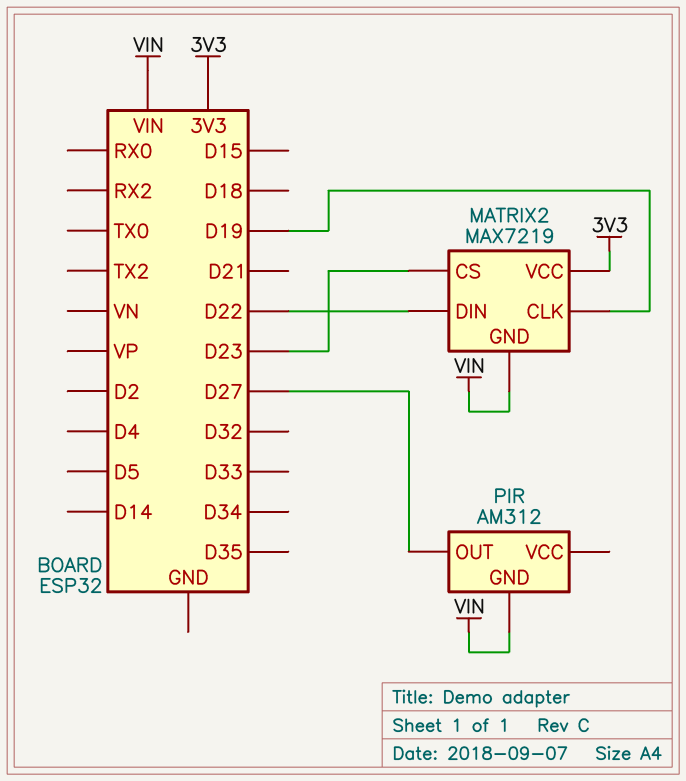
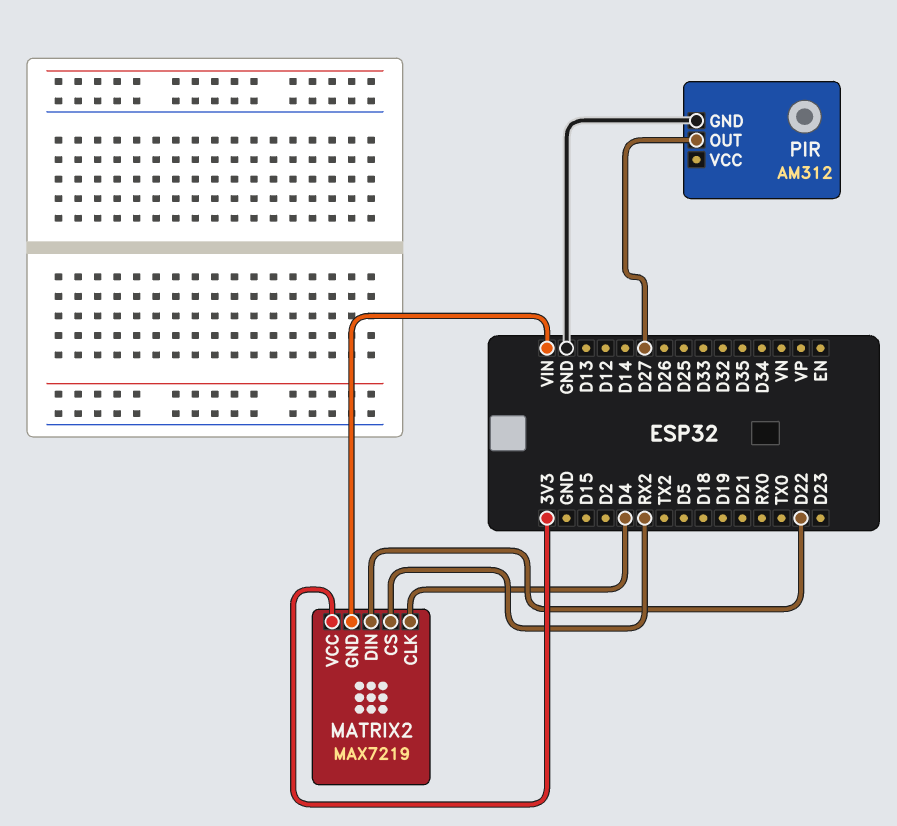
MATRIX2 pin CLK: D19 -> D4
MATRIX2 pin CS: D23 -> RX2
PIR pin GND: VIN -> GND

